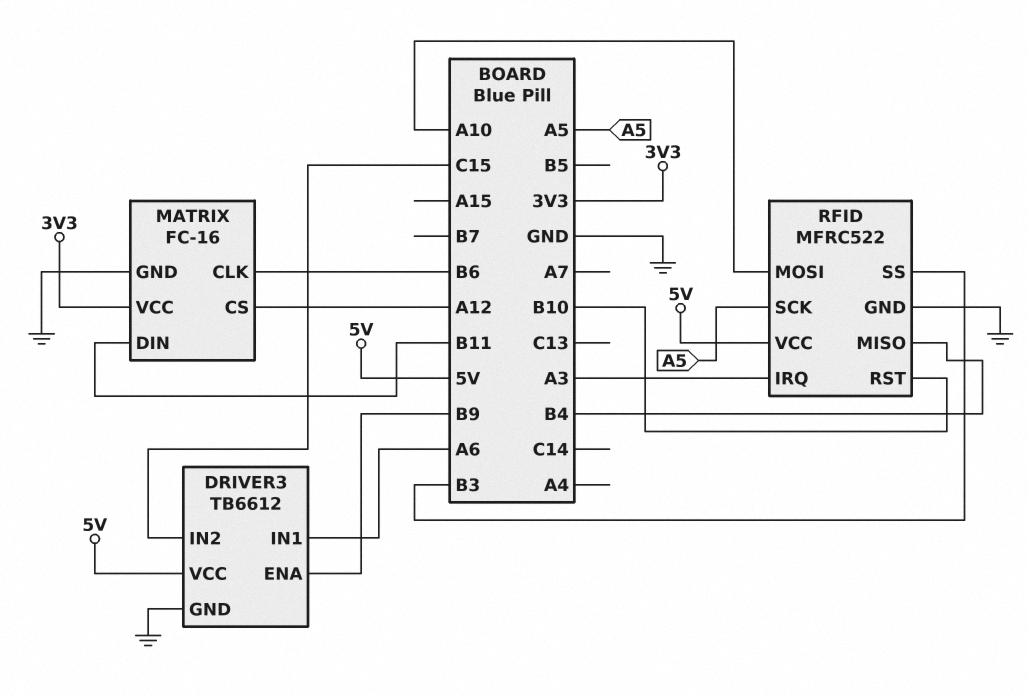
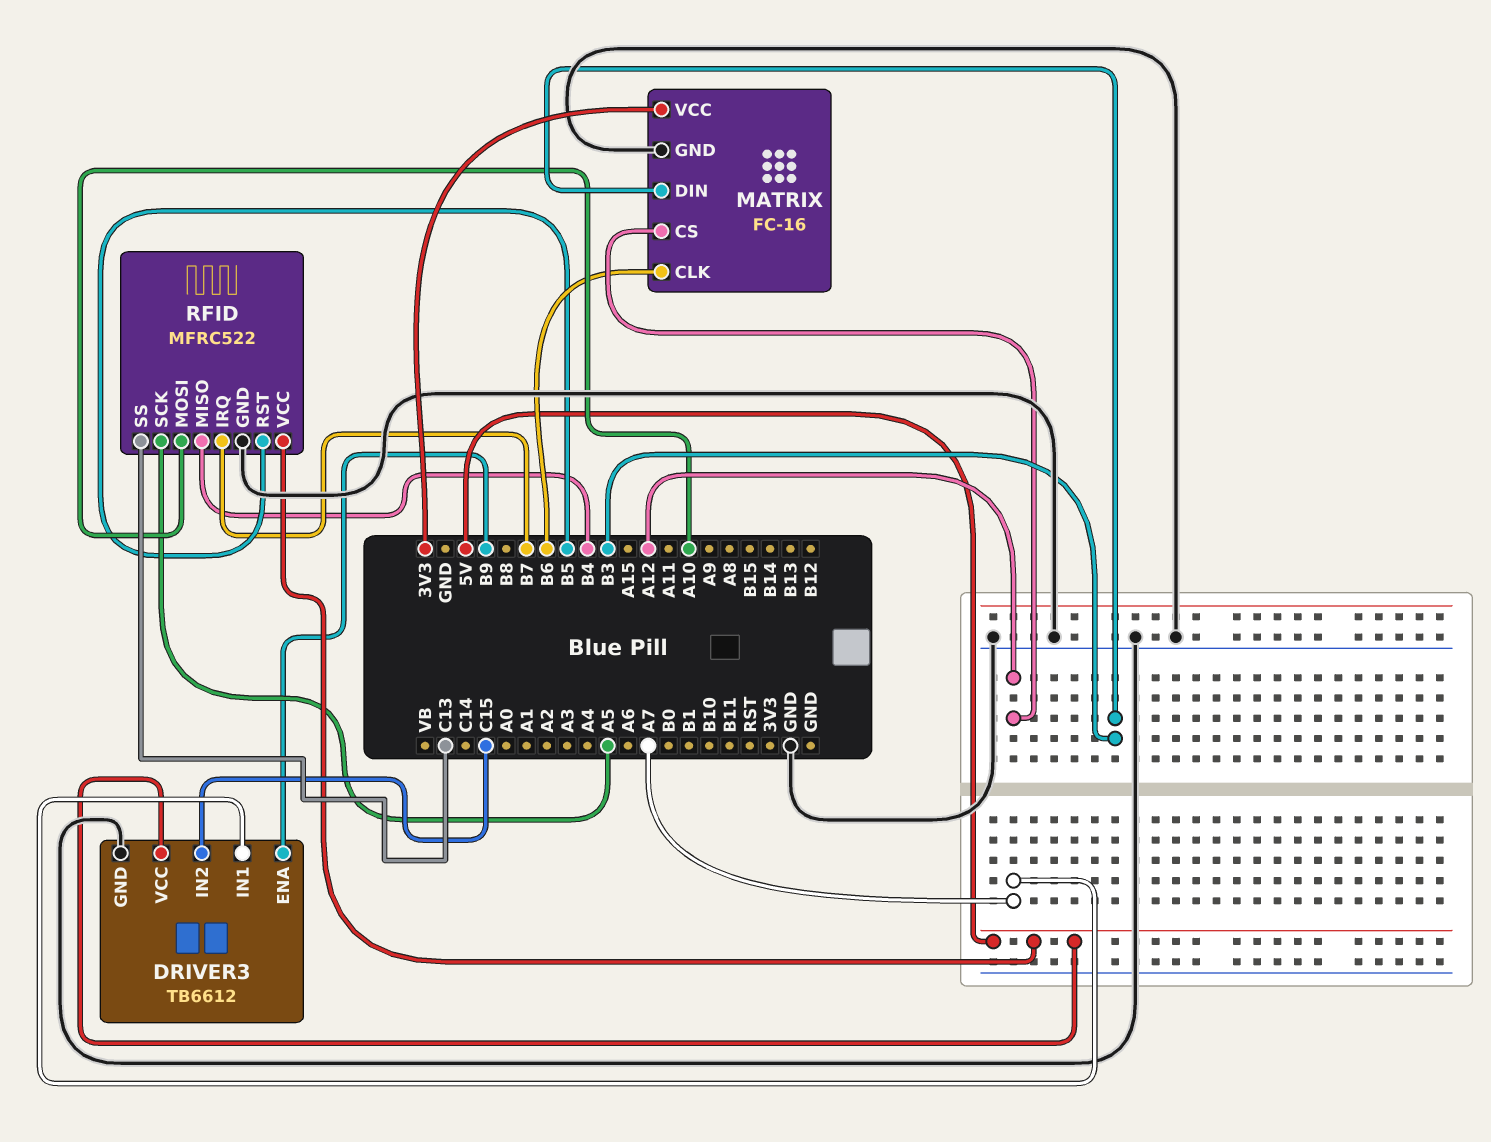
DRIVER3 pin IN1: A6 -> A7
MATRIX pin DIN: B11 -> B3
RFID pin IRQ: A3 -> B7
RFID pin RST: B10 -> B5
RFID pin SS: B3 -> C13

